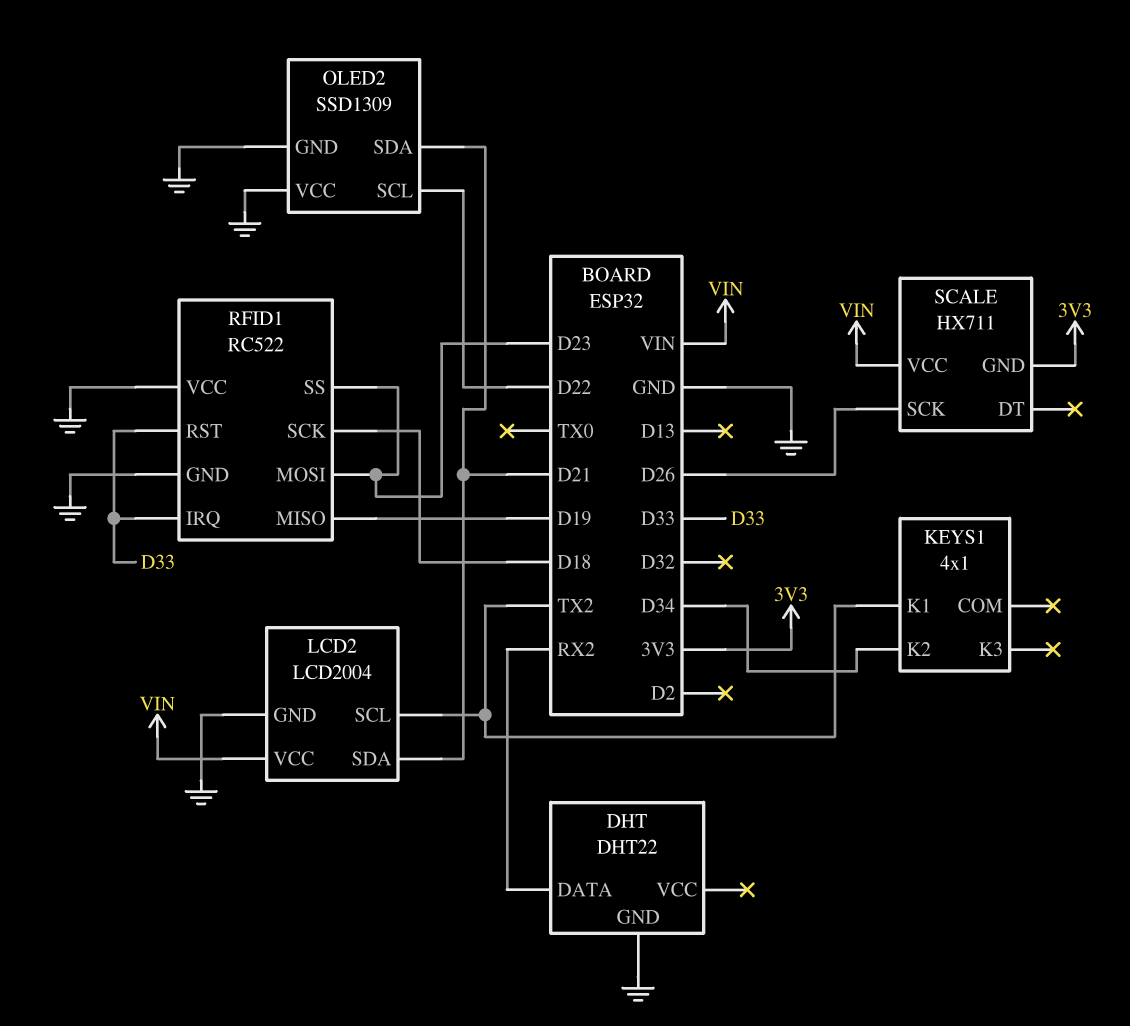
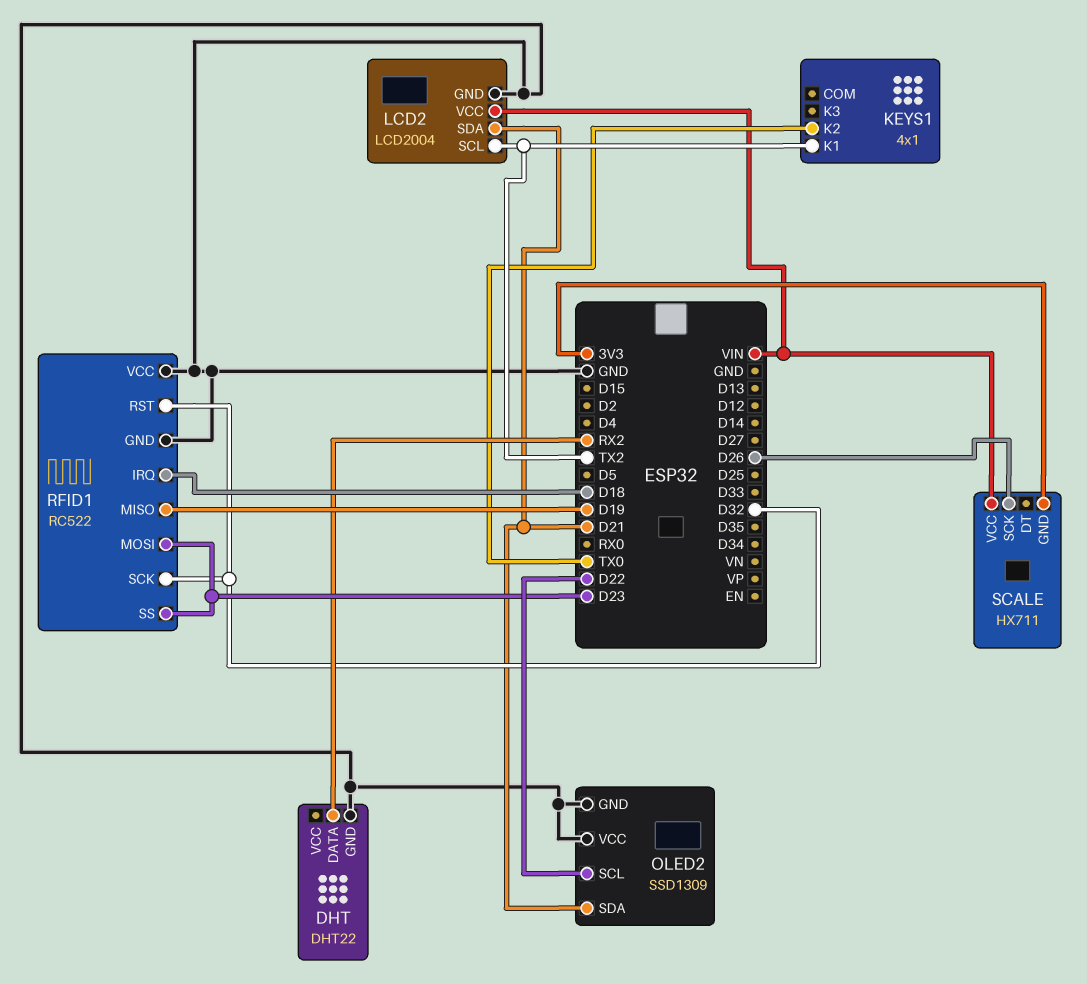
KEYS1 pin K2: D34 -> TX0
RFID1 pin IRQ: D33 -> D18
RFID1 pin RST: D33 -> D32
RFID1 pin SCK: D18 -> D32

